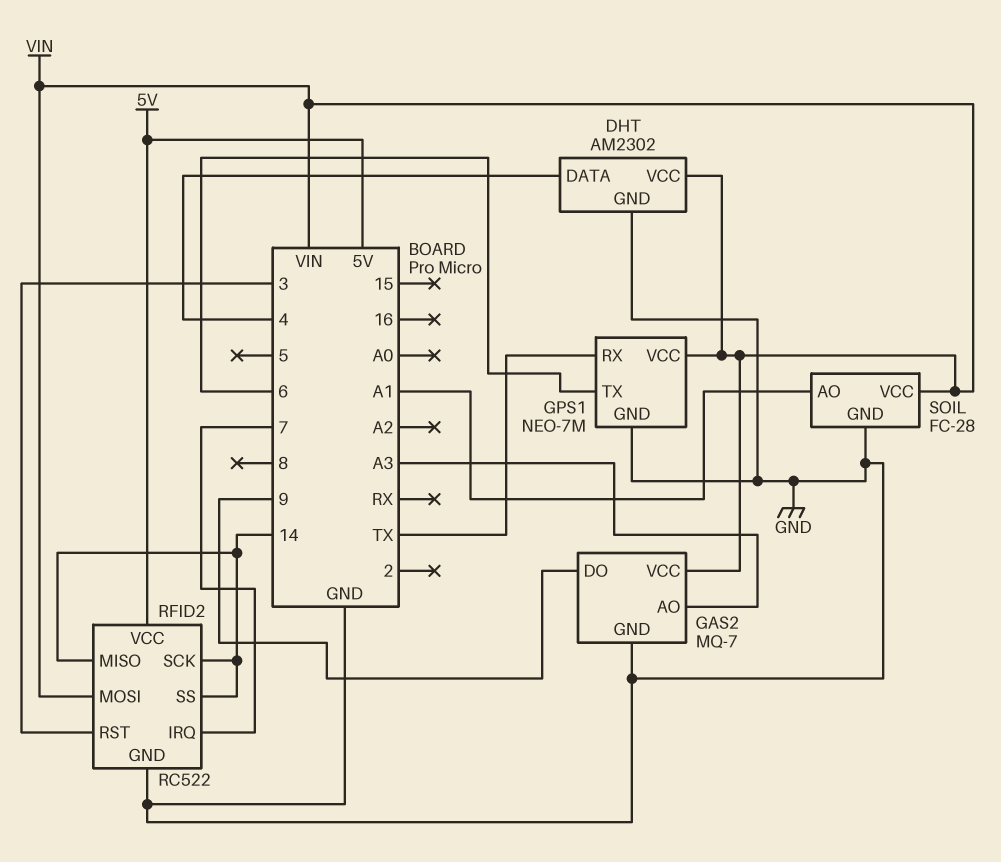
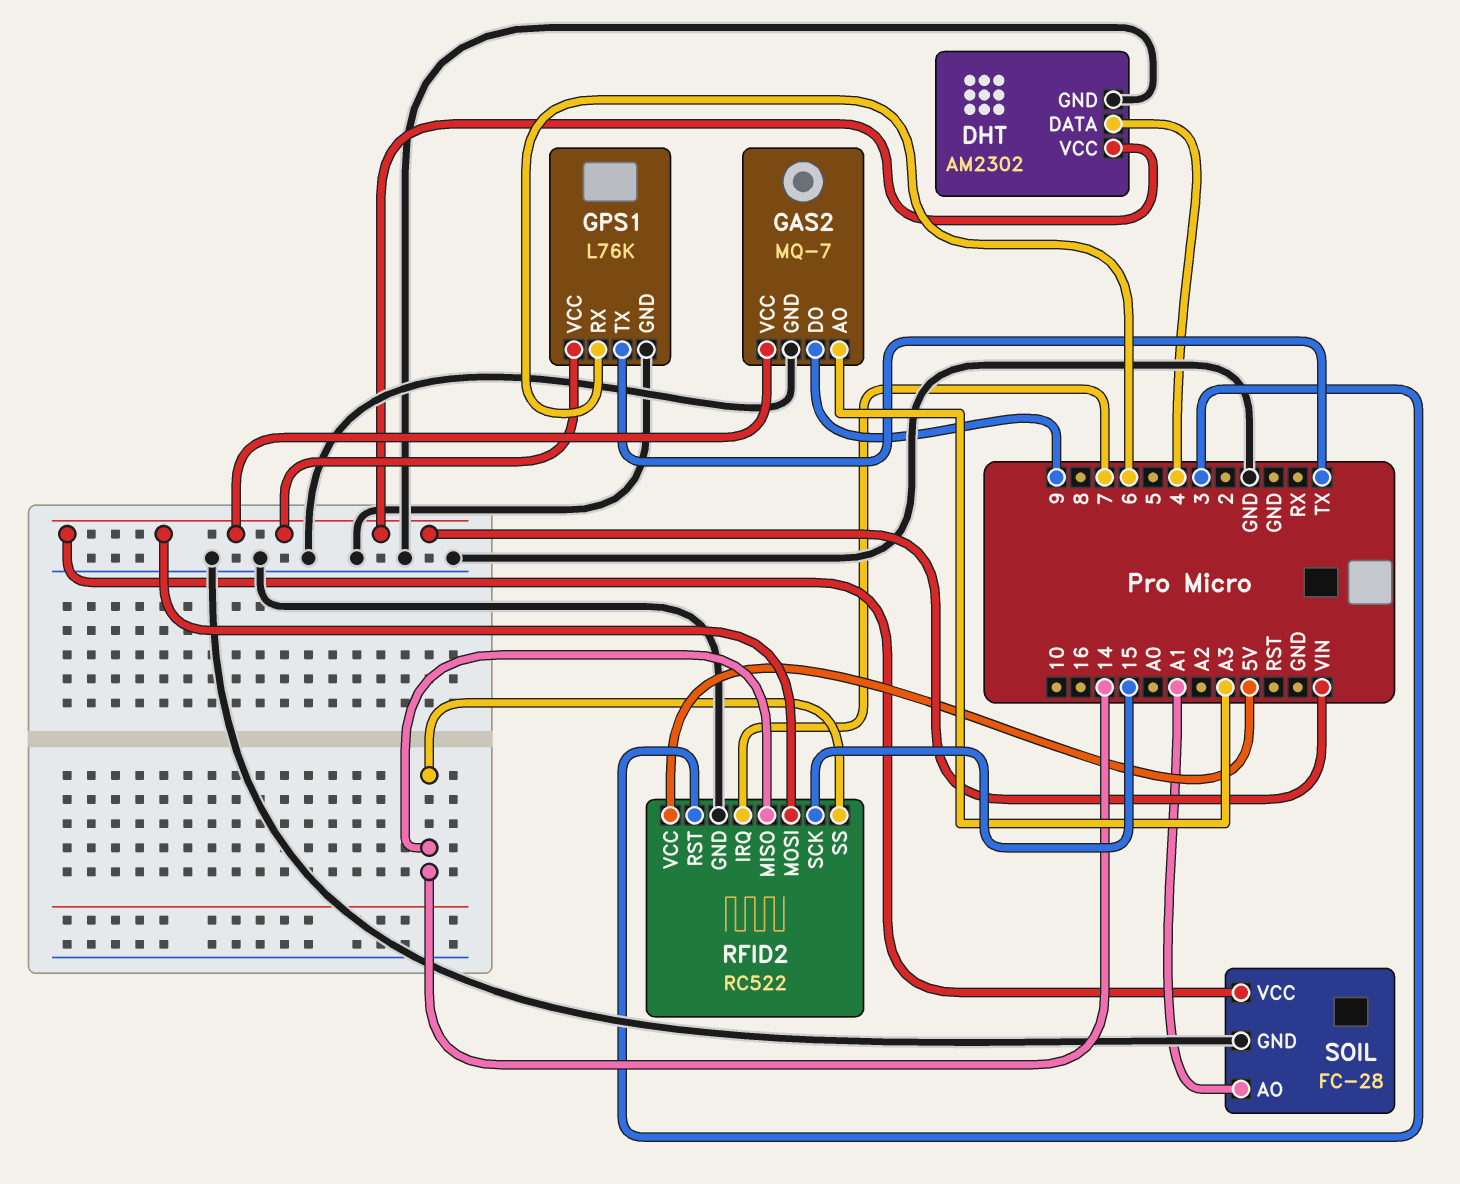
GPS1: NEO-7M -> L76K
GPS1 pin RX: TX -> 6
GPS1 pin TX: 6 -> TX
RFID2 pin SCK: 14 -> 15

